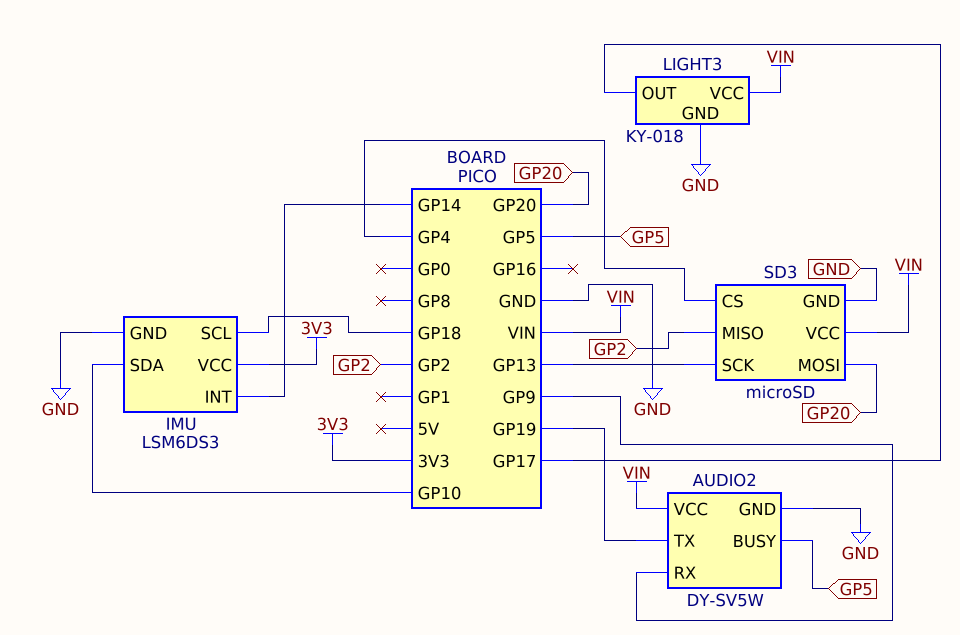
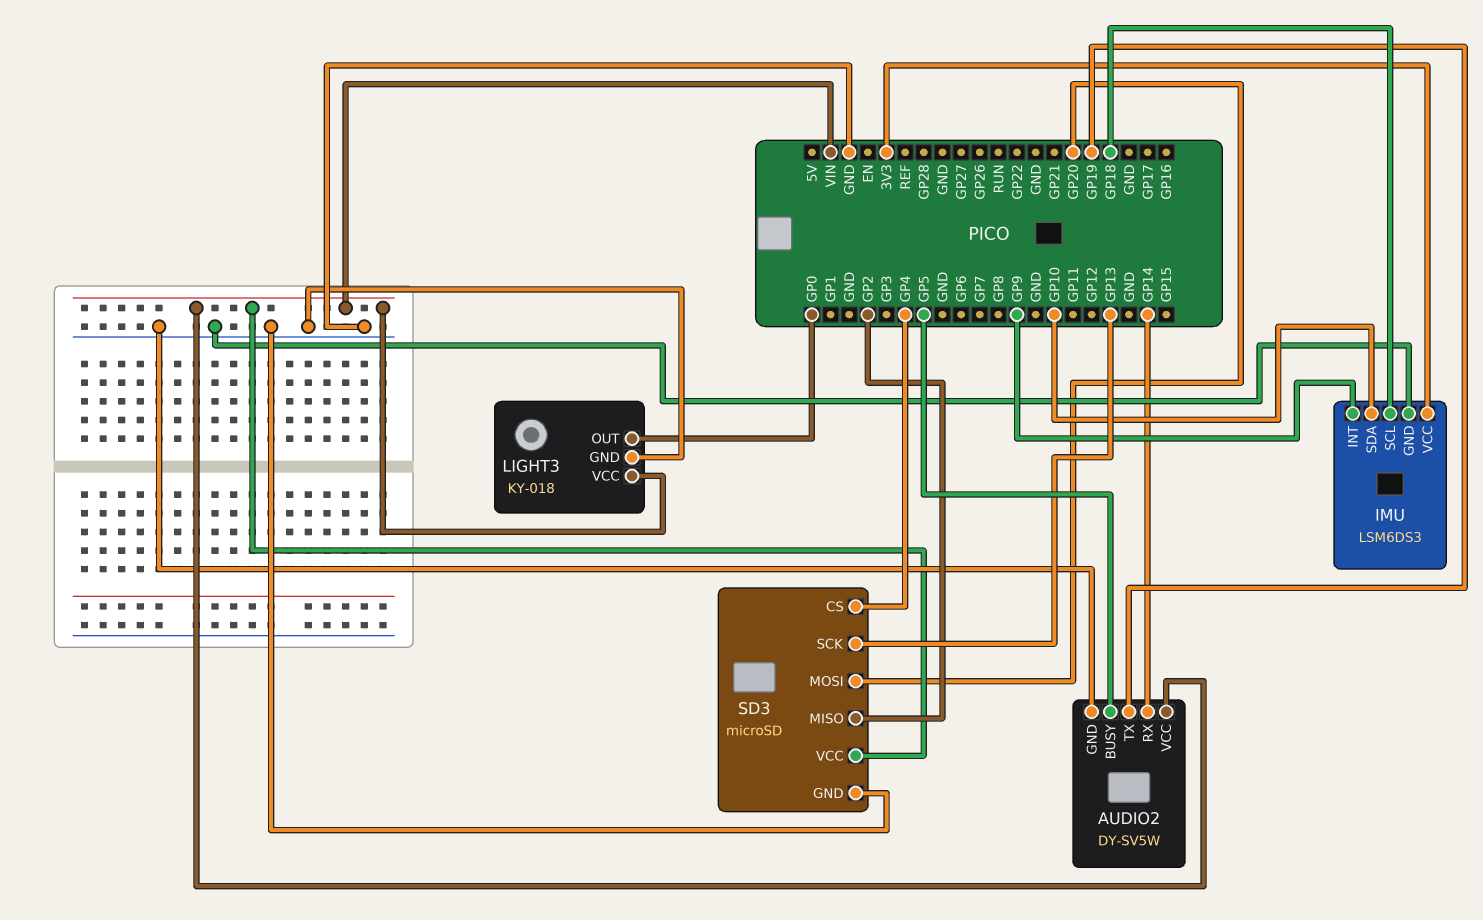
AUDIO2 pin RX: GP9 -> GP14
IMU pin INT: GP14 -> GP9
LIGHT3 pin OUT: GP17 -> GP0

